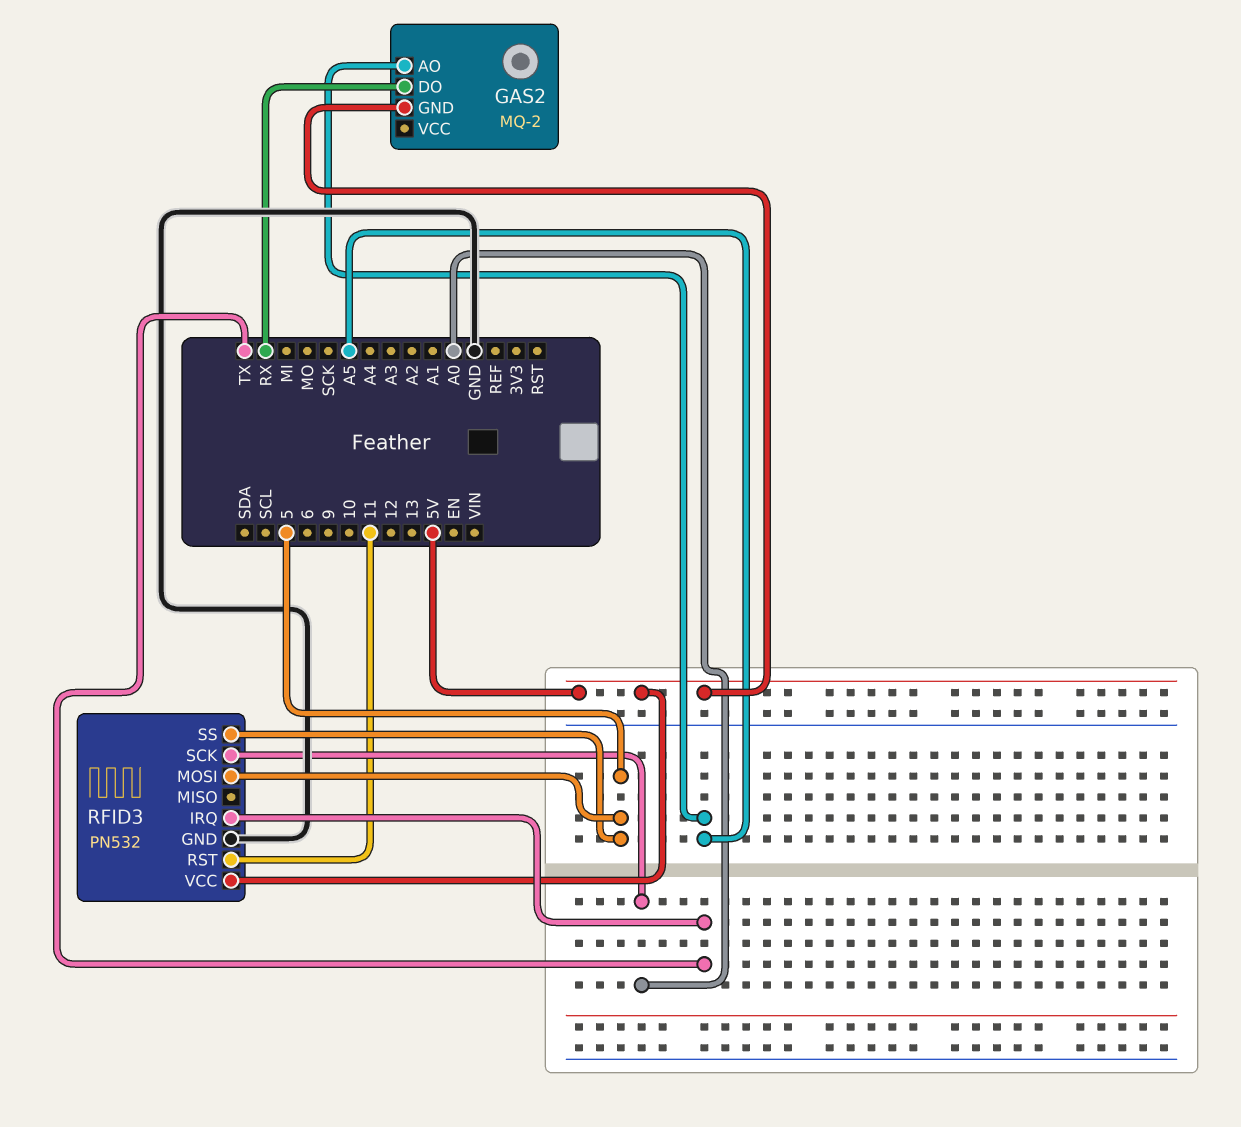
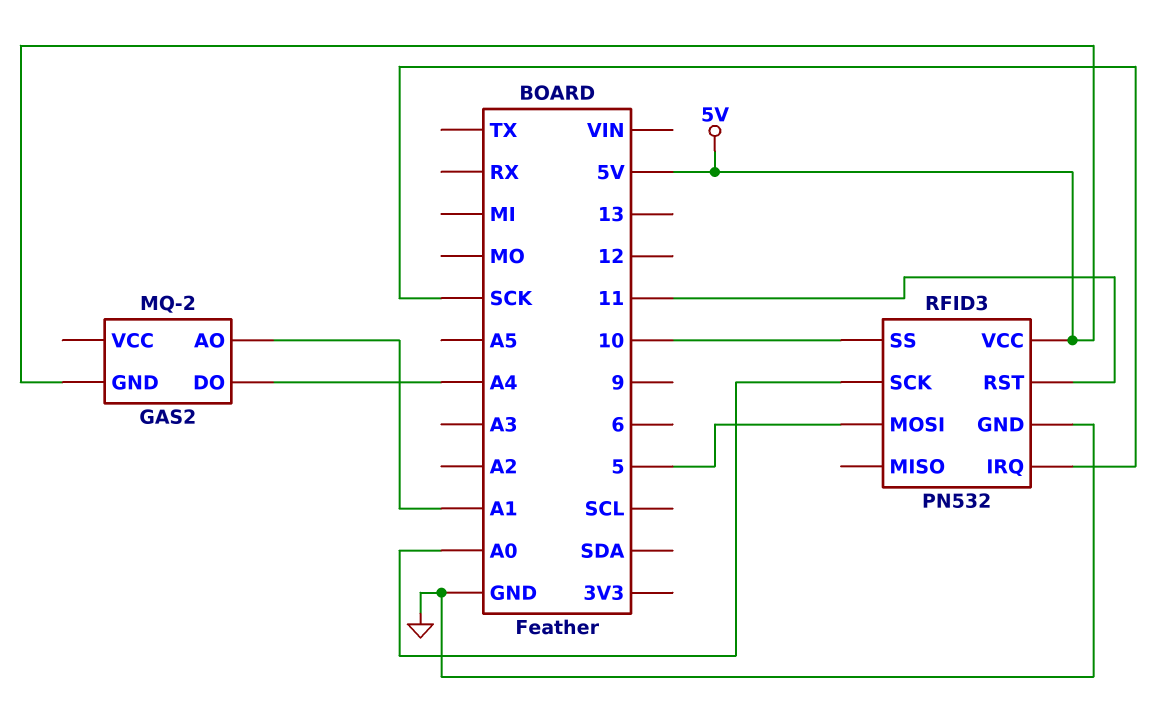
GAS2 pin AO: A5 -> A1
GAS2 pin DO: RX -> A4
RFID3 pin IRQ: TX -> SCK
RFID3 pin SS: 5 -> 10

